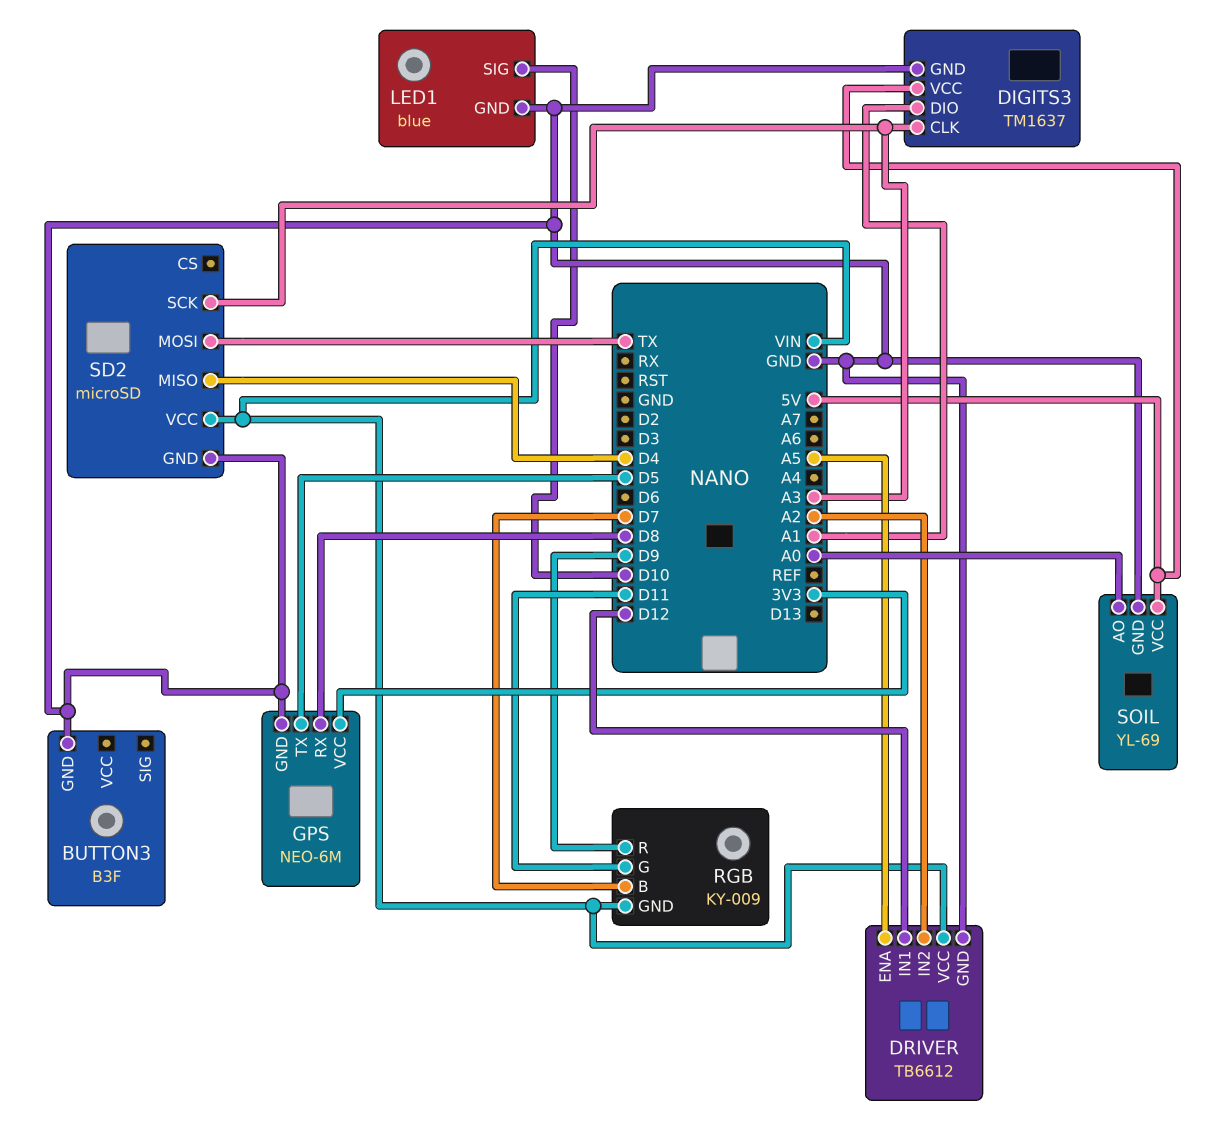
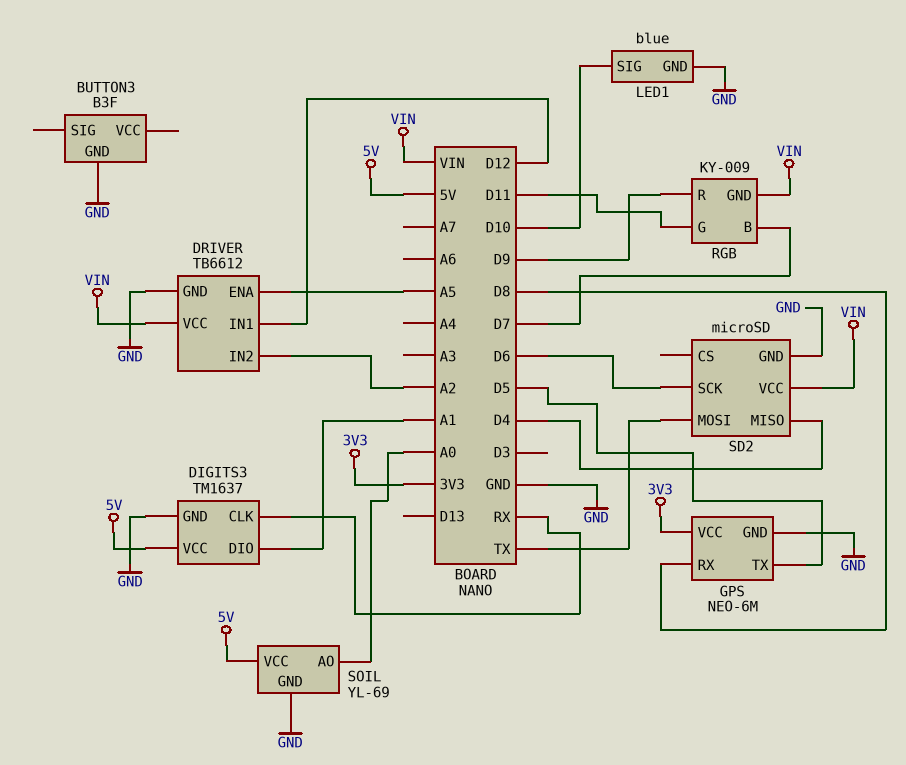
DIGITS3 pin CLK: A3 -> RX
SD2 pin SCK: A3 -> D6

